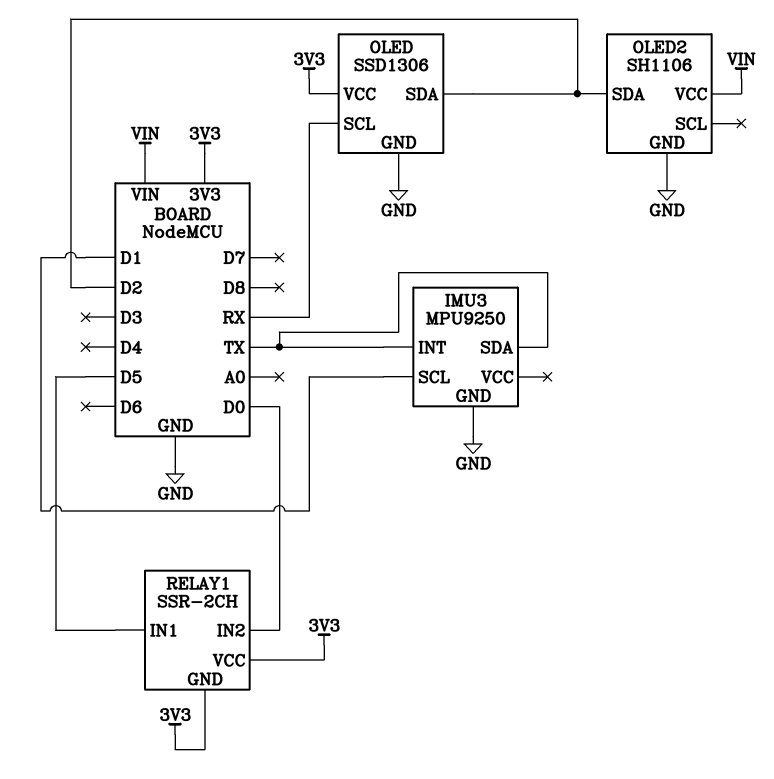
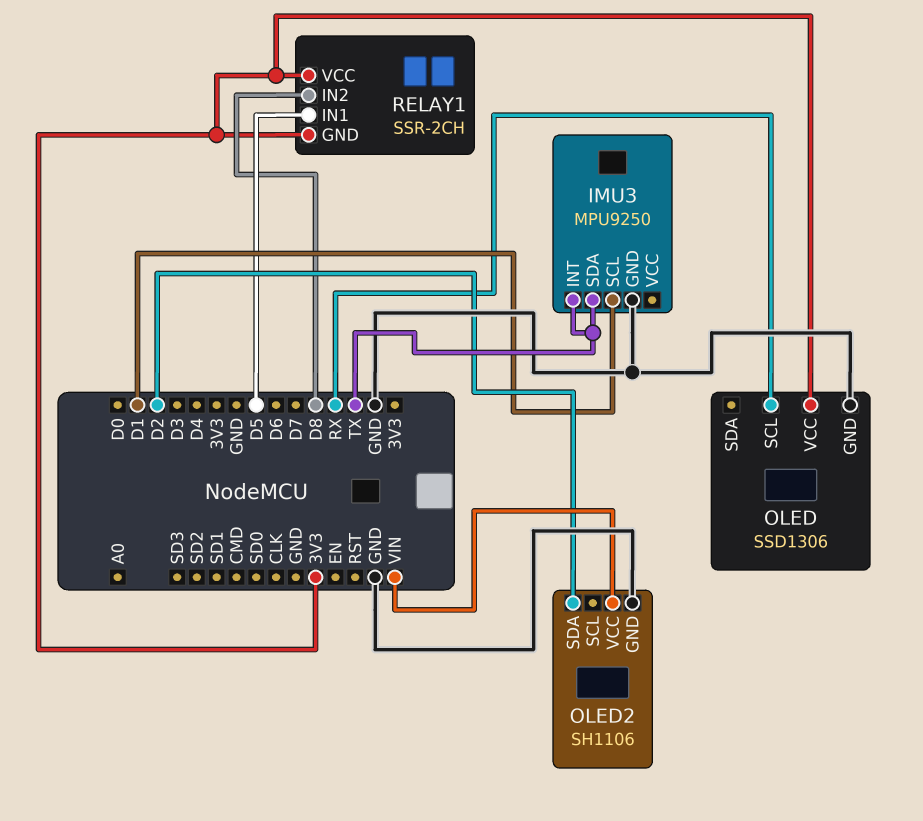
OLED pin SDA: D2 -> none
RELAY1 pin IN2: D0 -> D8

